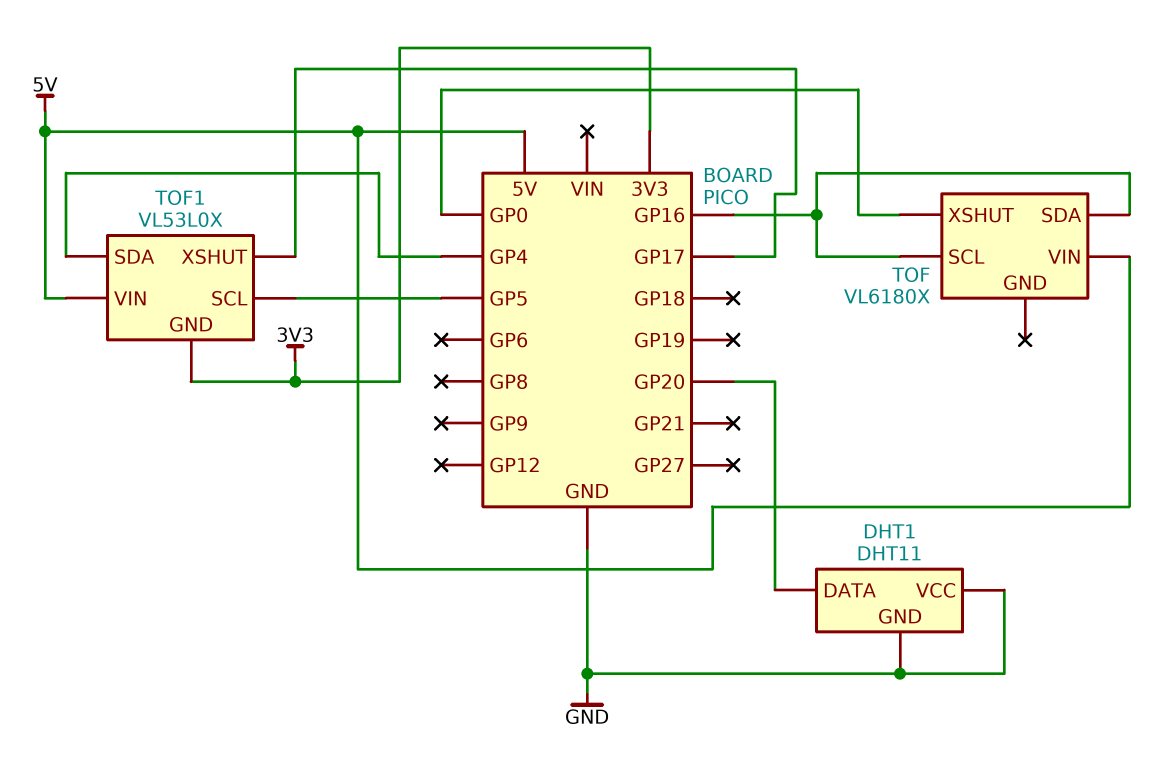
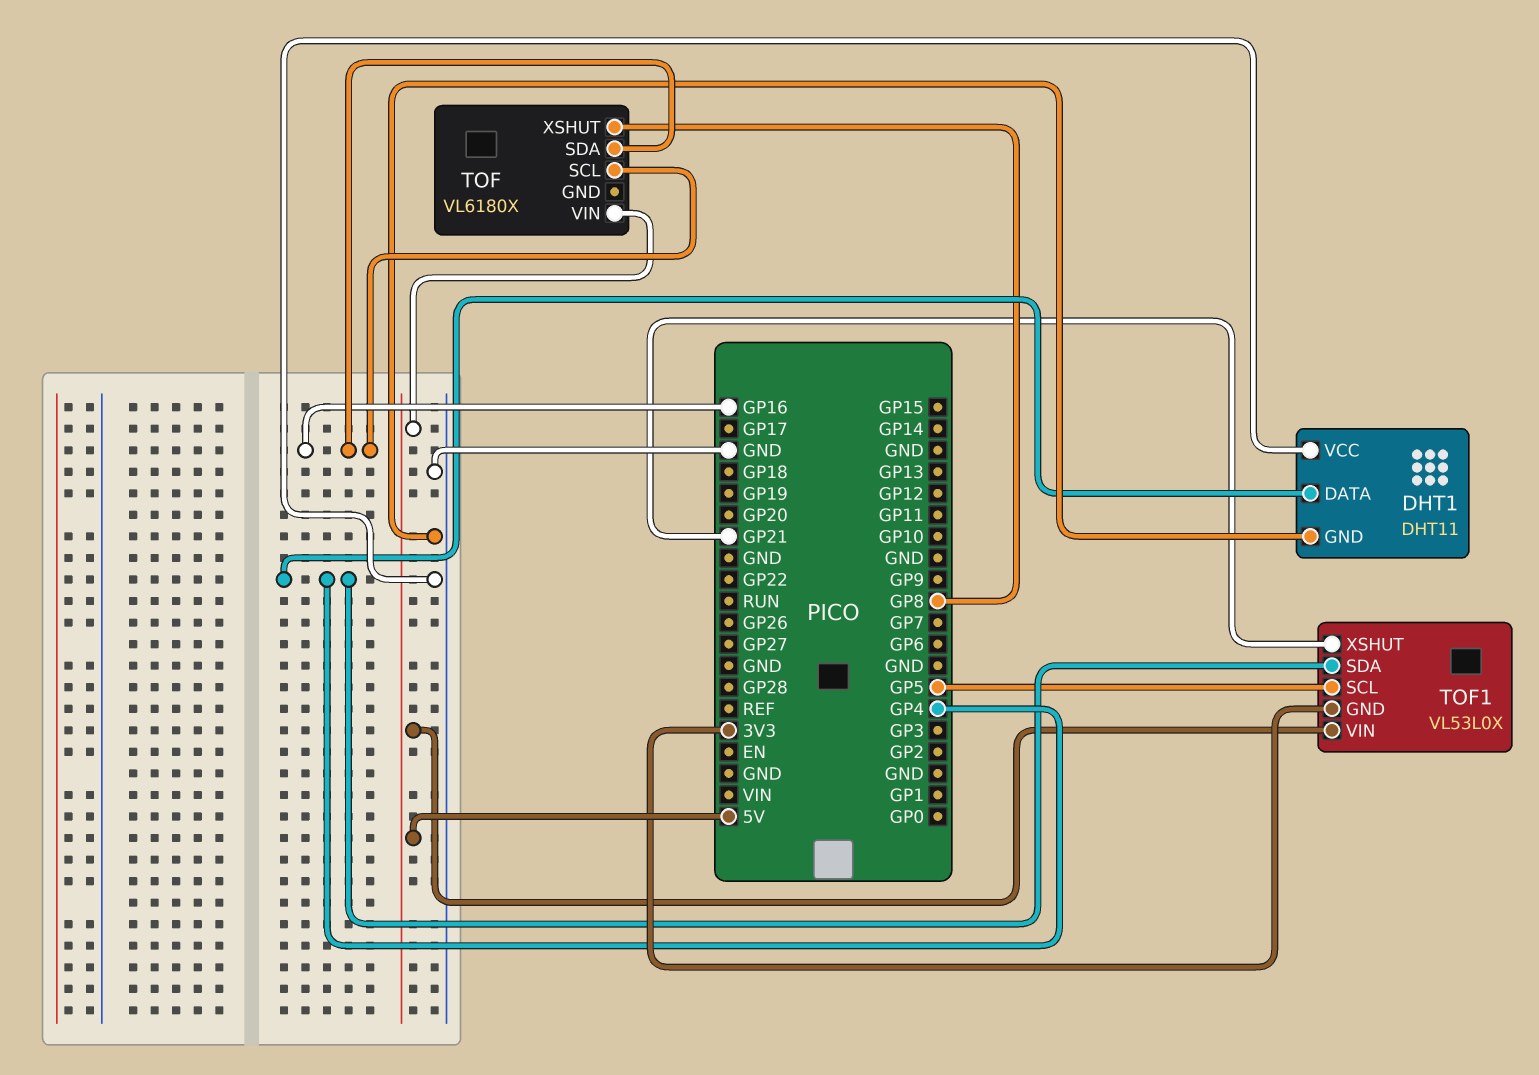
DHT1 pin DATA: GP20 -> GP4
TOF pin XSHUT: GP0 -> GP8
TOF1 pin XSHUT: GP17 -> GP21

